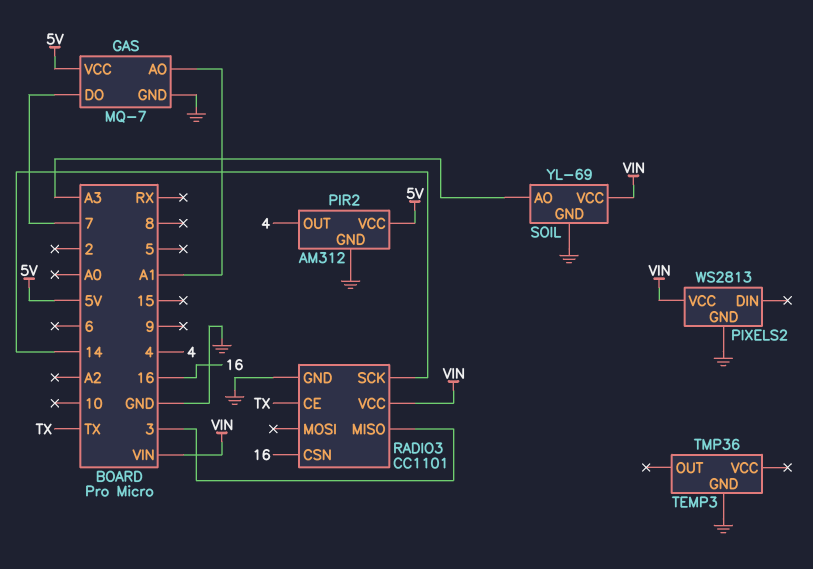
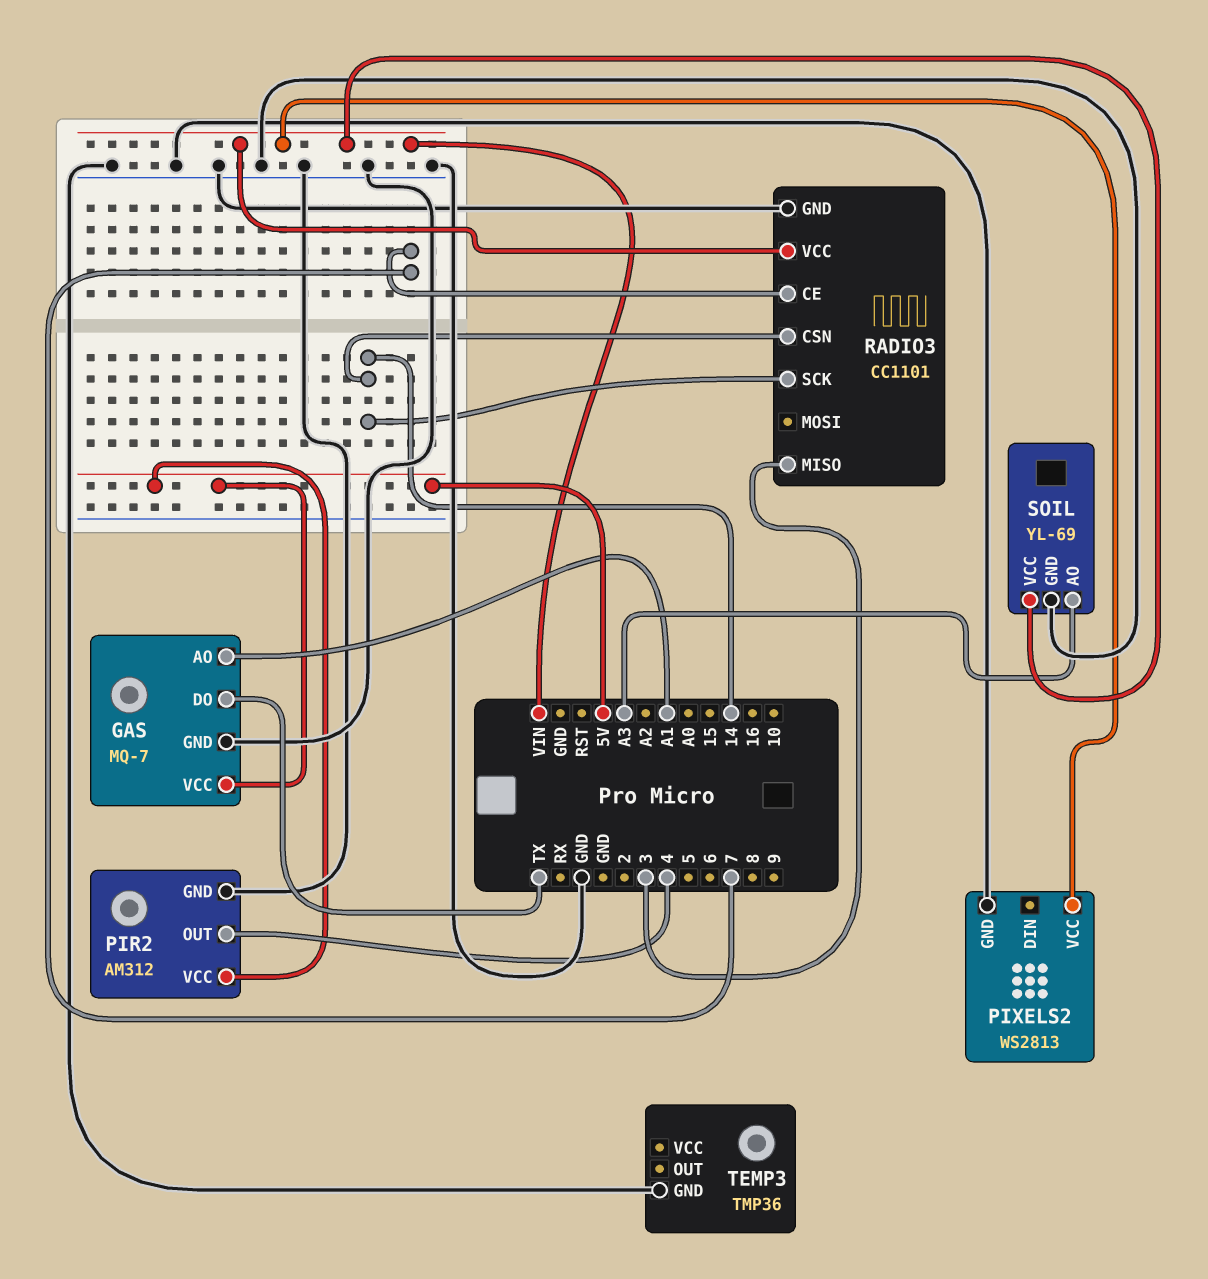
GAS pin DO: 7 -> TX
RADIO3 pin CE: TX -> 7
RADIO3 pin CSN: 16 -> 14

